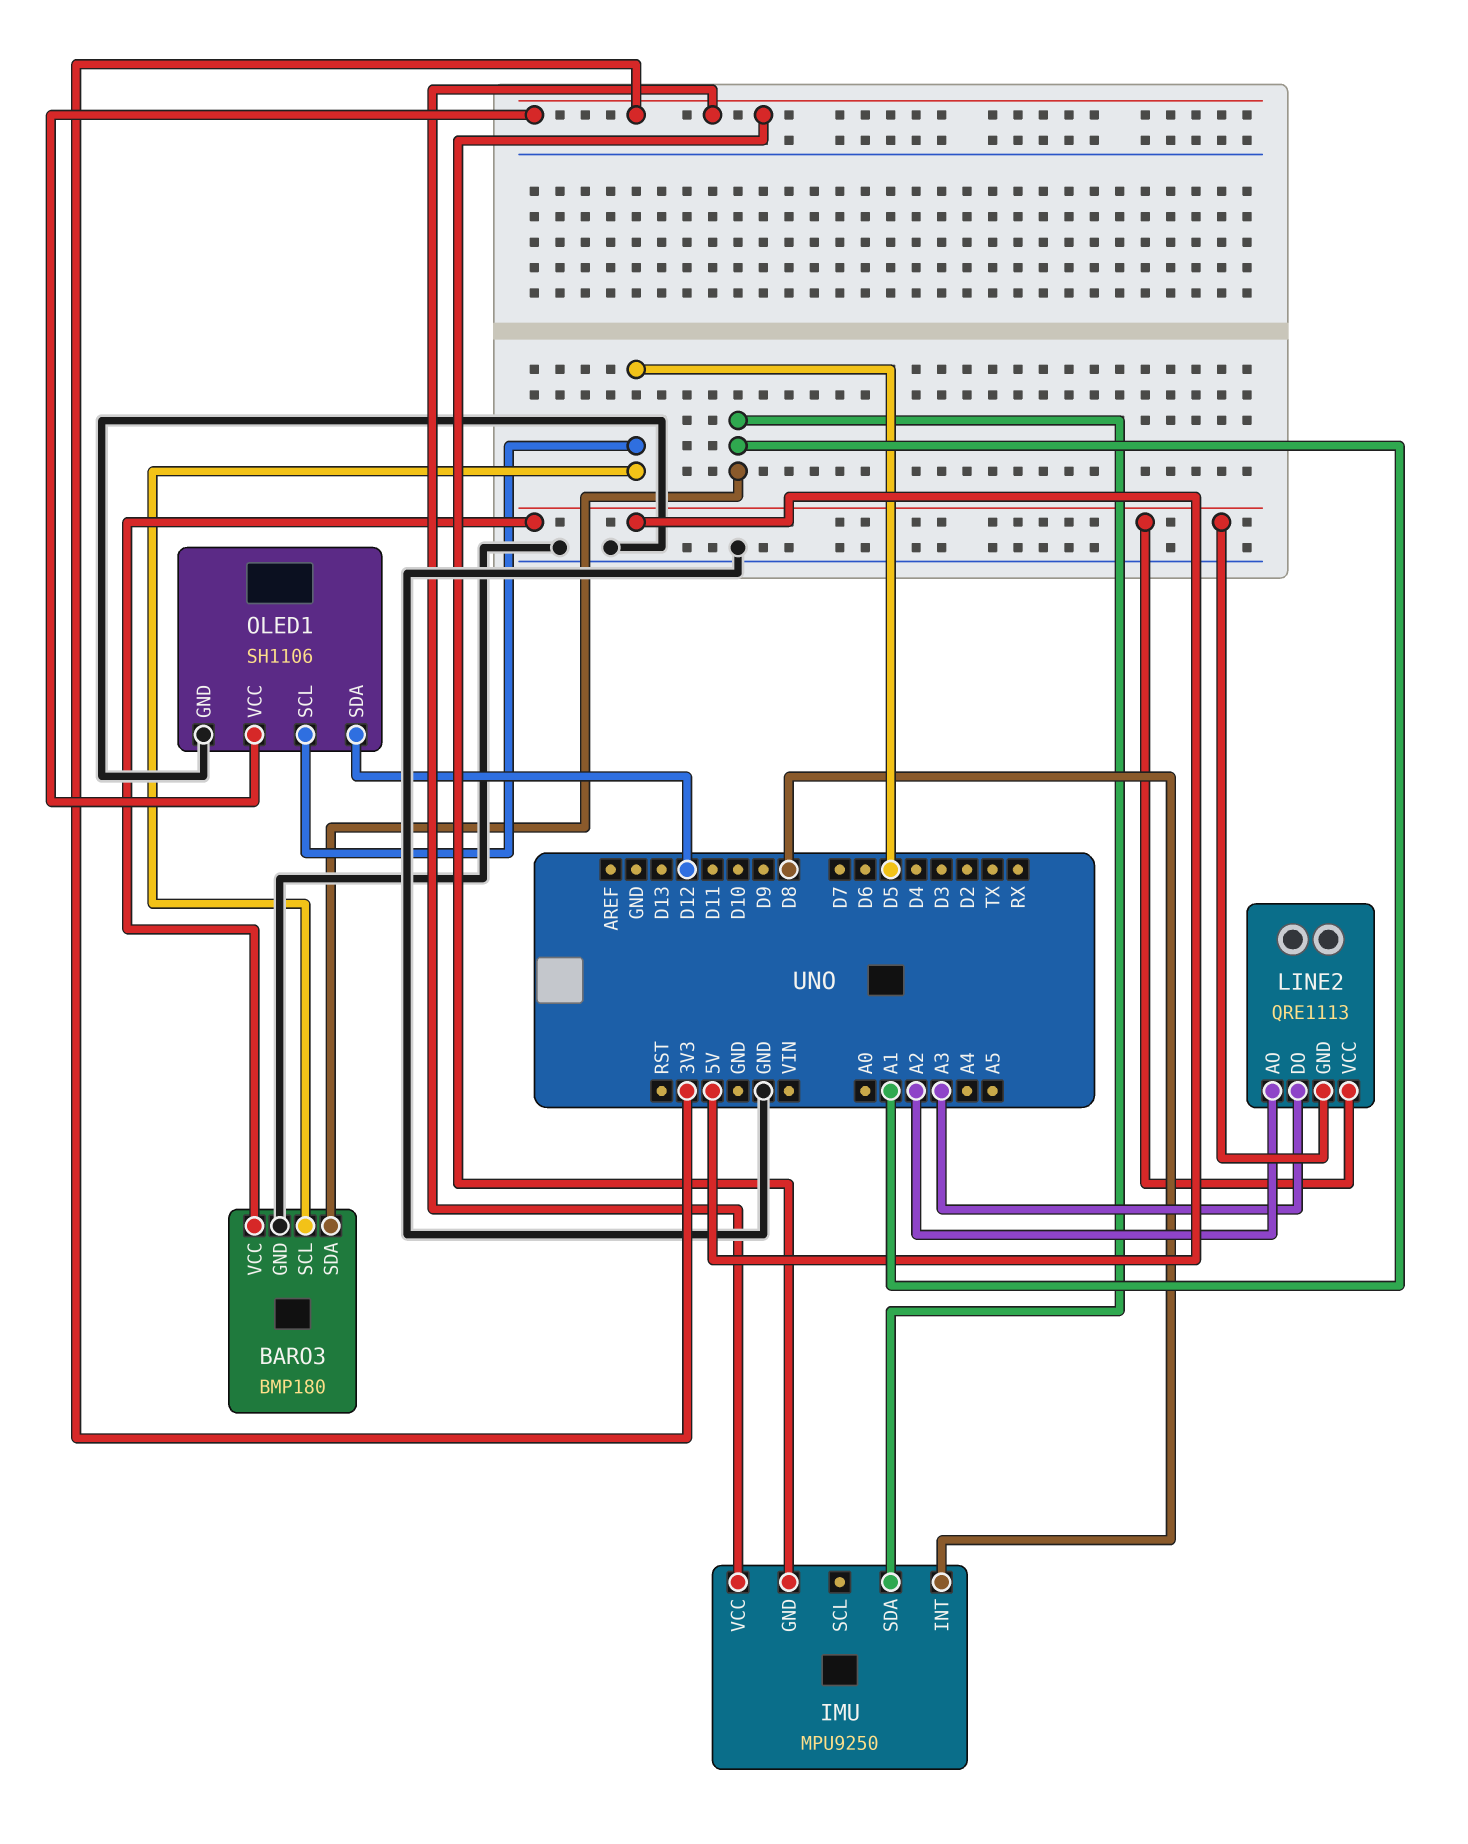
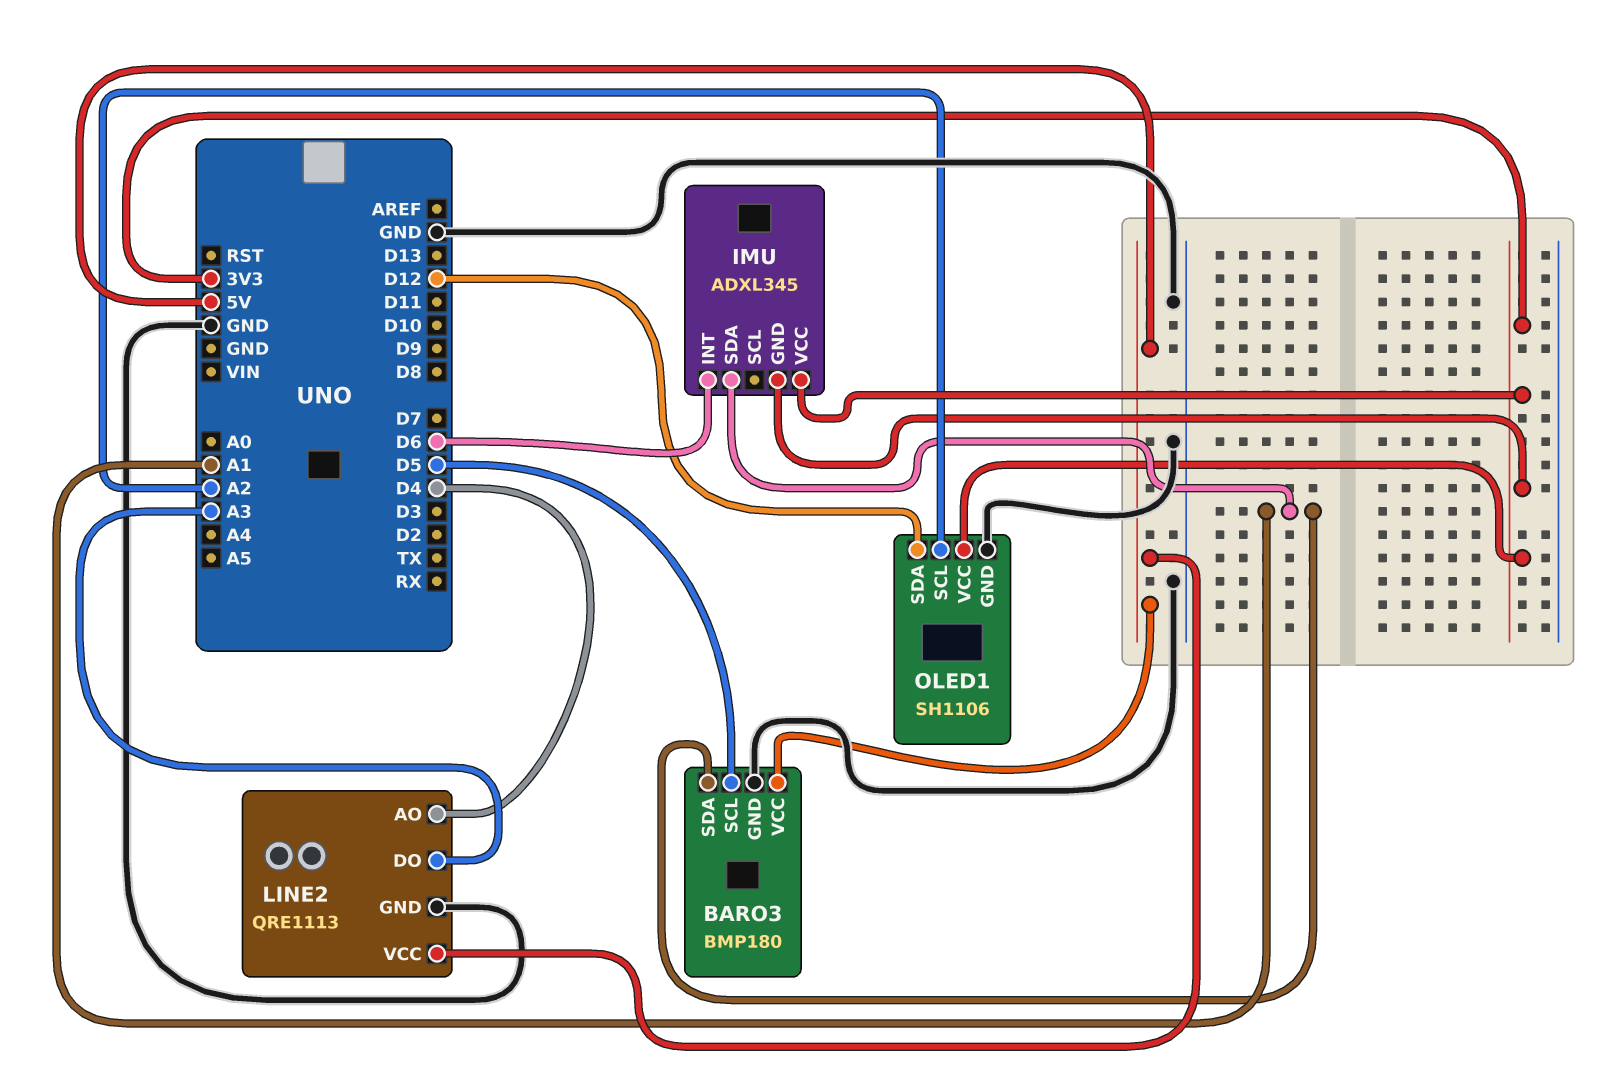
IMU: MPU9250 -> ADXL345
IMU pin INT: D8 -> D6
LINE2 pin AO: A2 -> D4
LINE2 pin GND: 5V -> GND
OLED1 pin SCL: D5 -> A2

